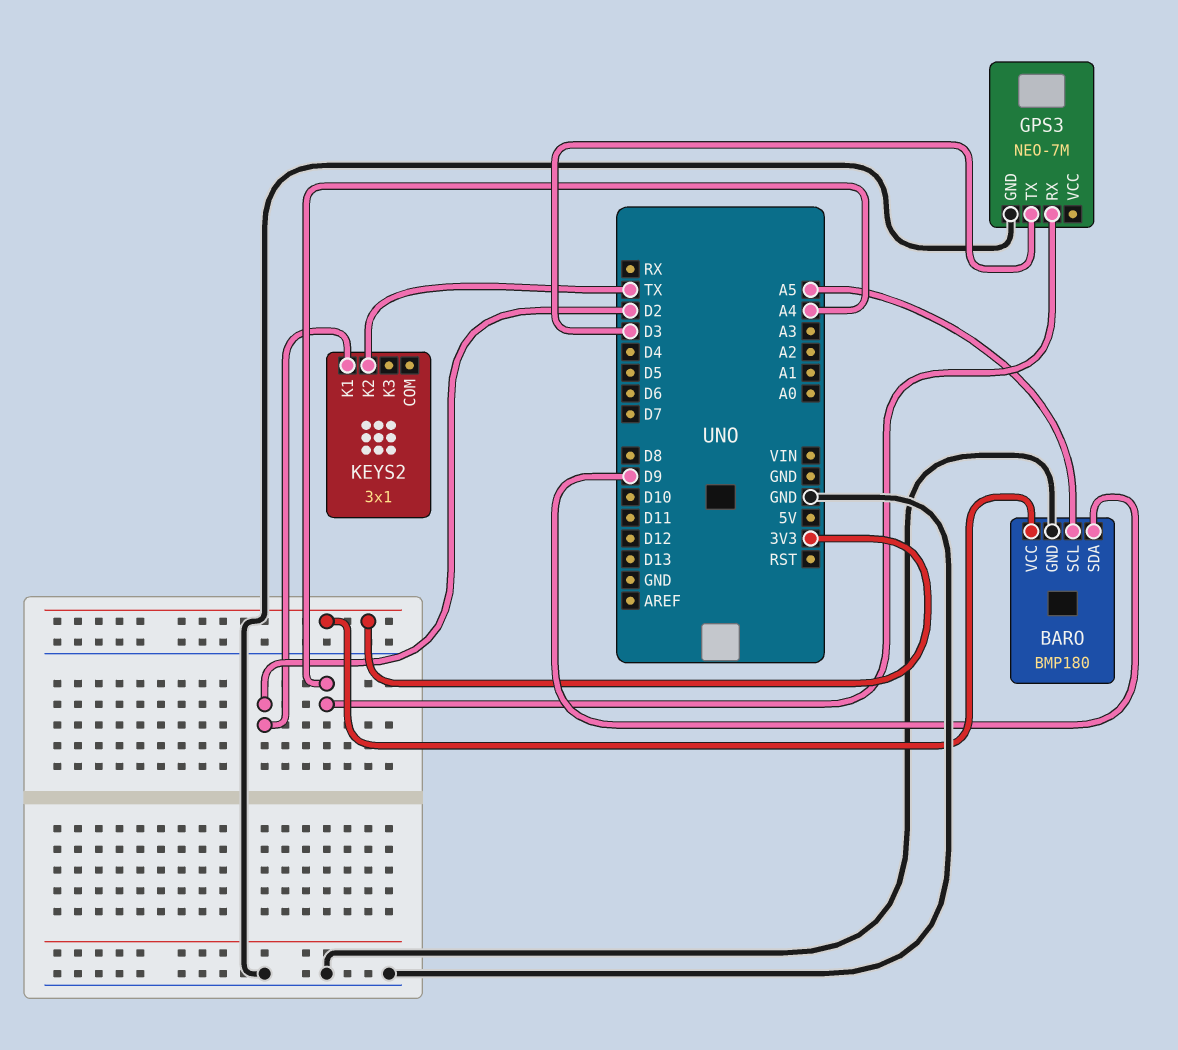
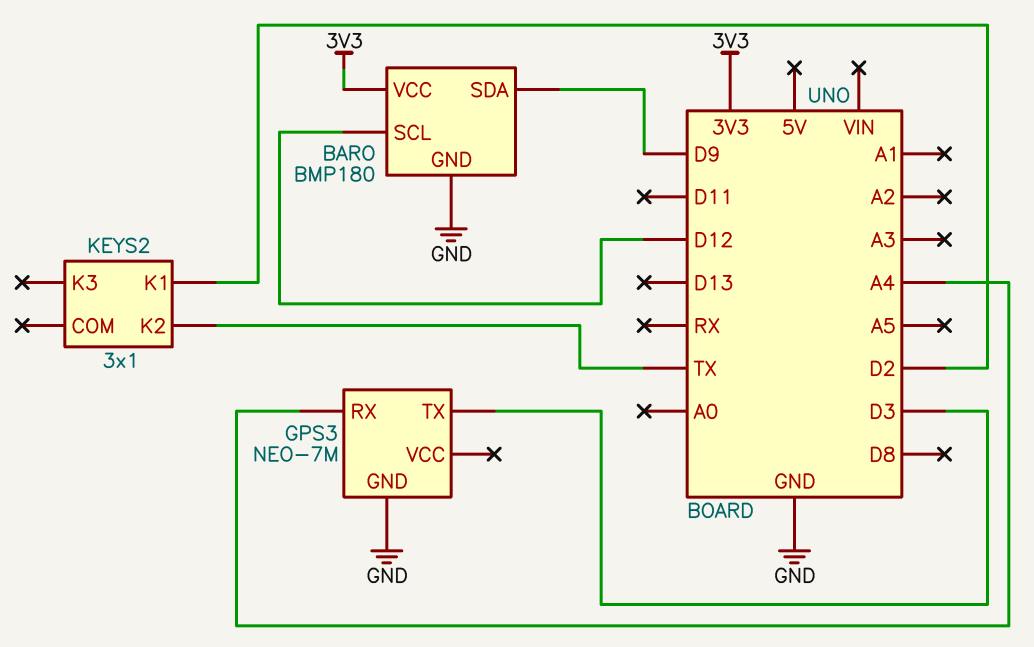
BARO pin SCL: A5 -> D12

